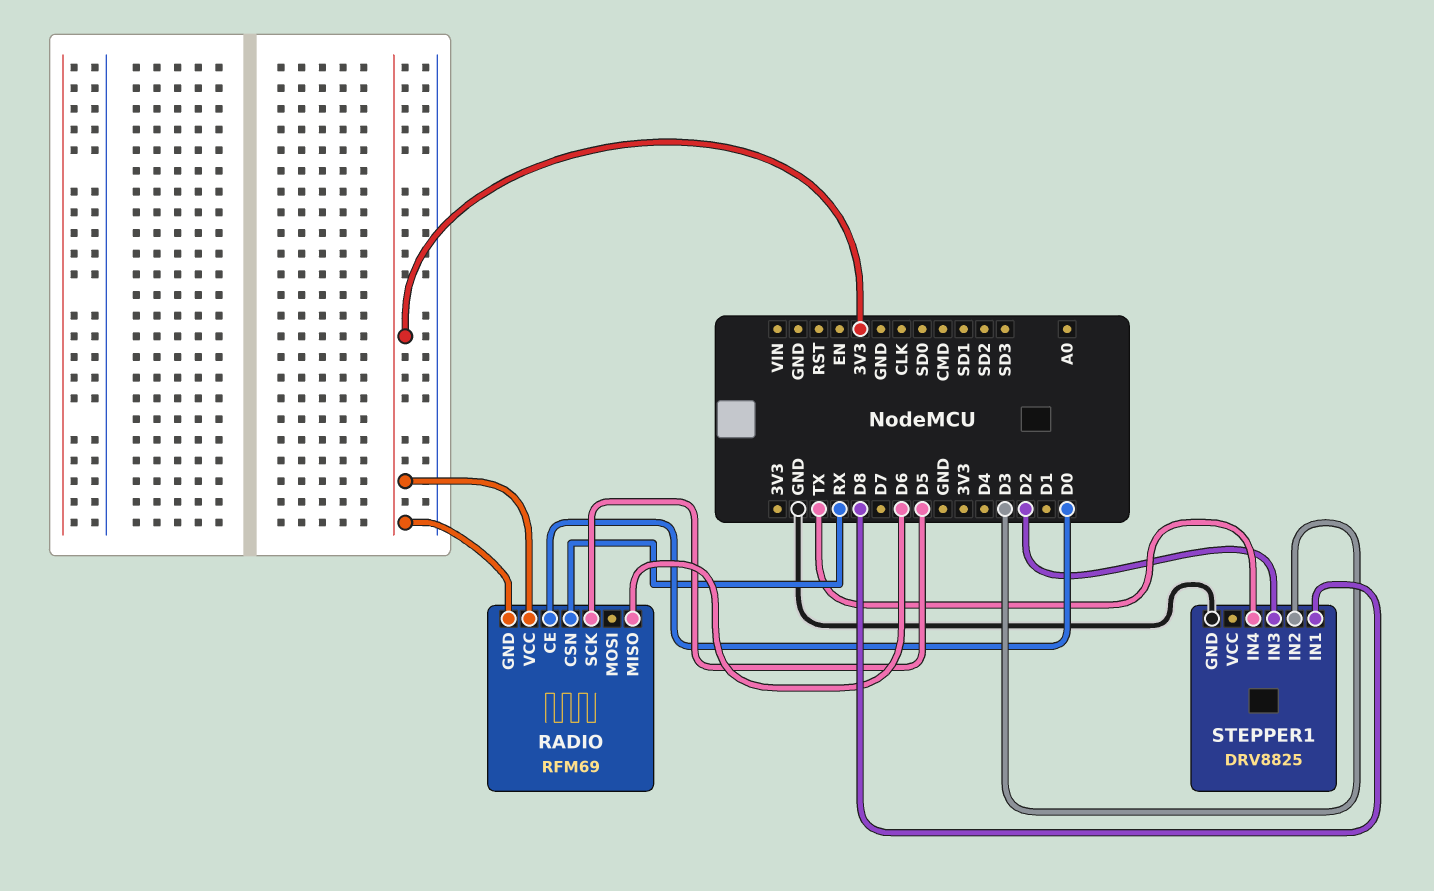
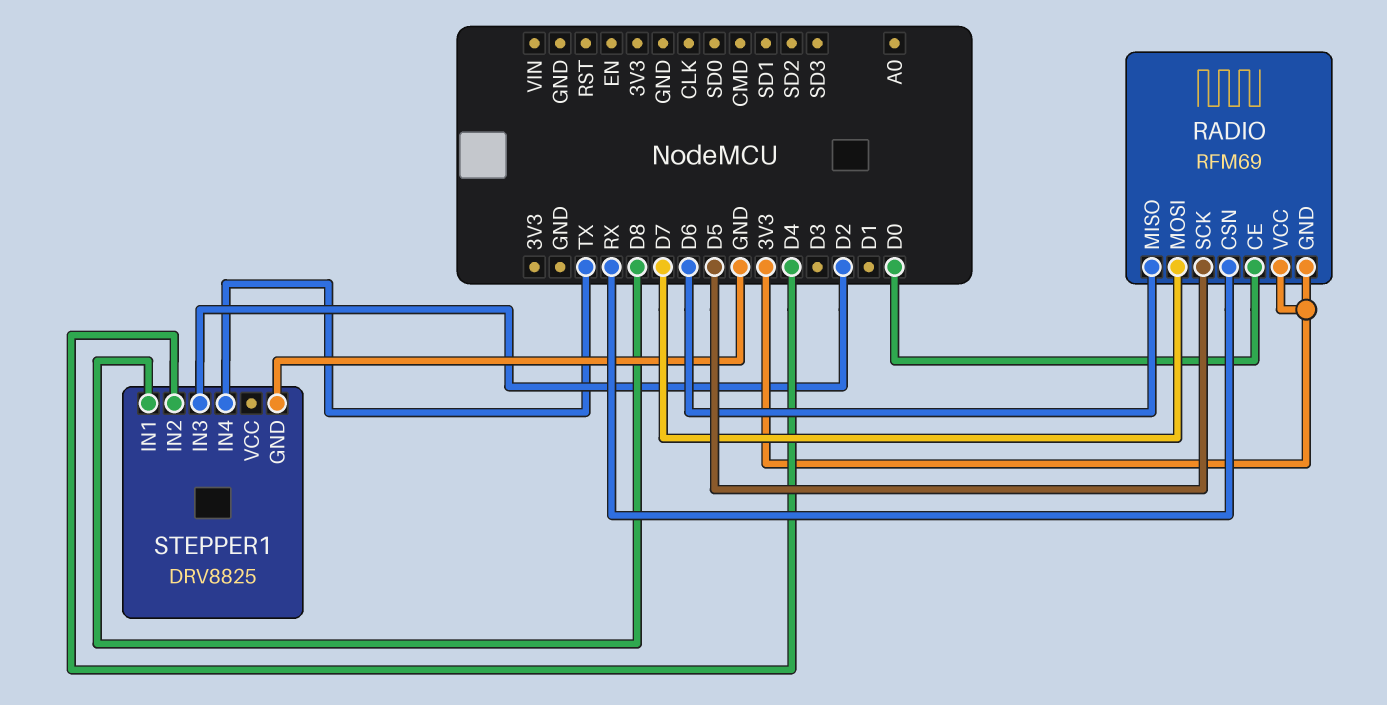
RADIO pin MOSI: none -> D7
STEPPER1 pin IN2: D3 -> D4

